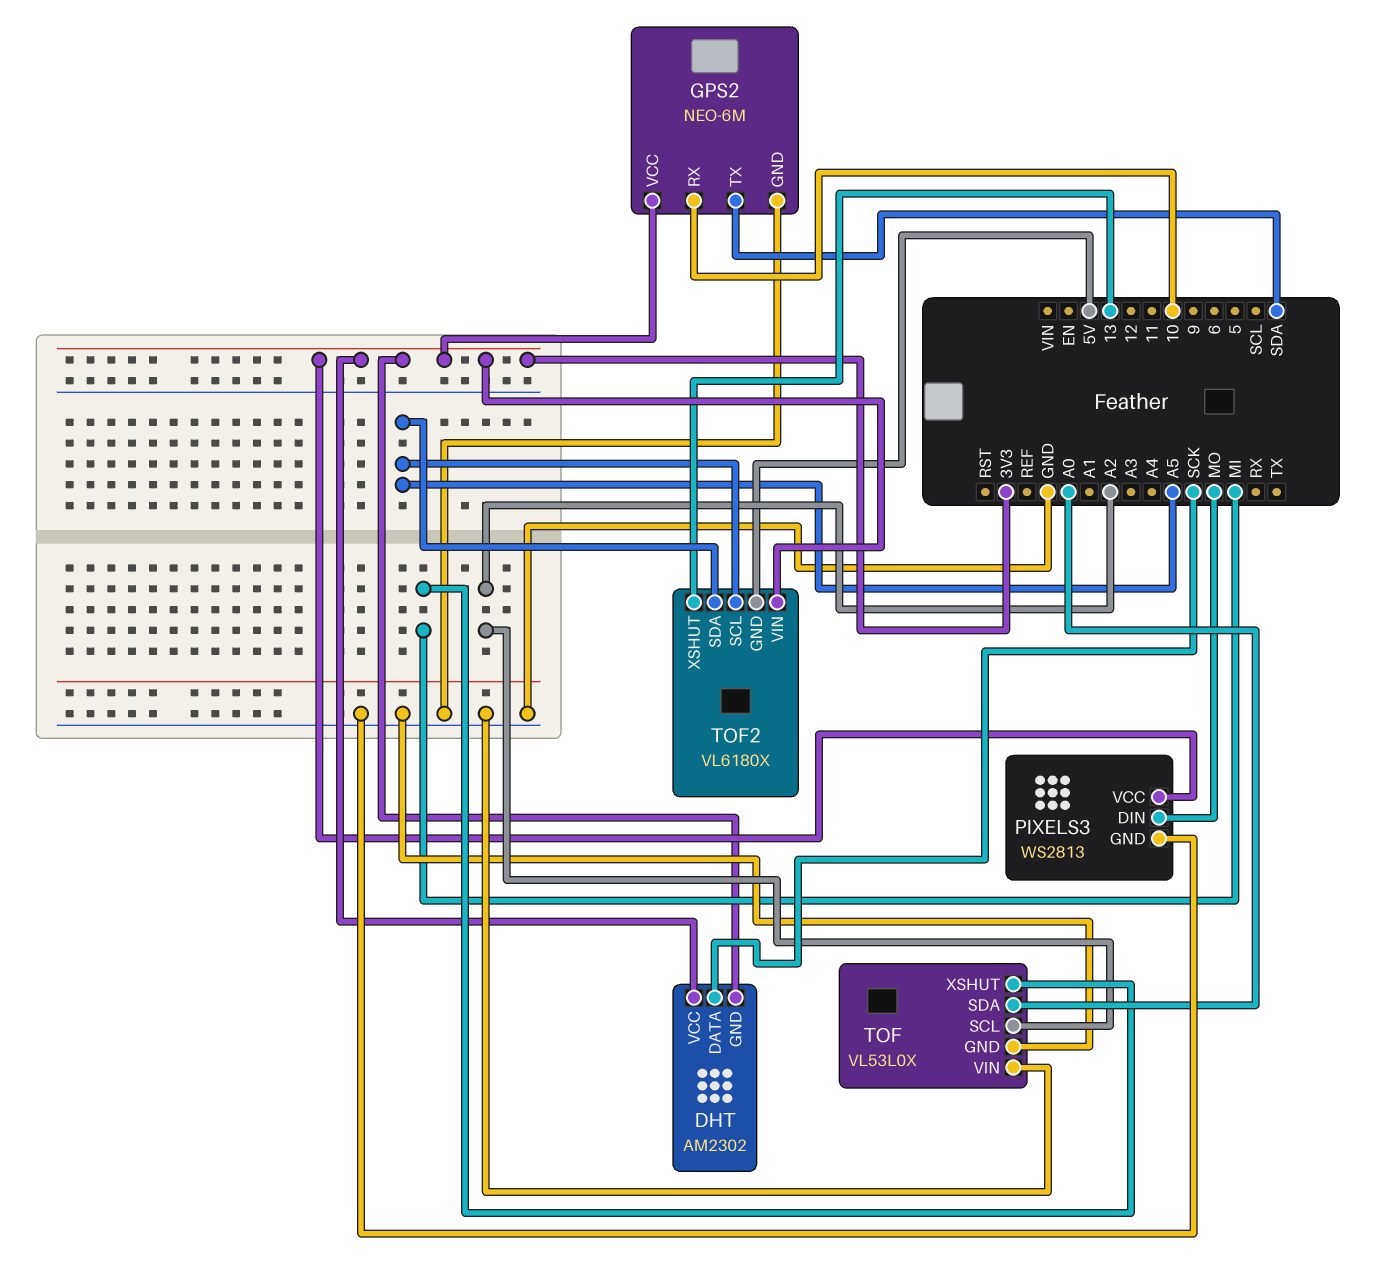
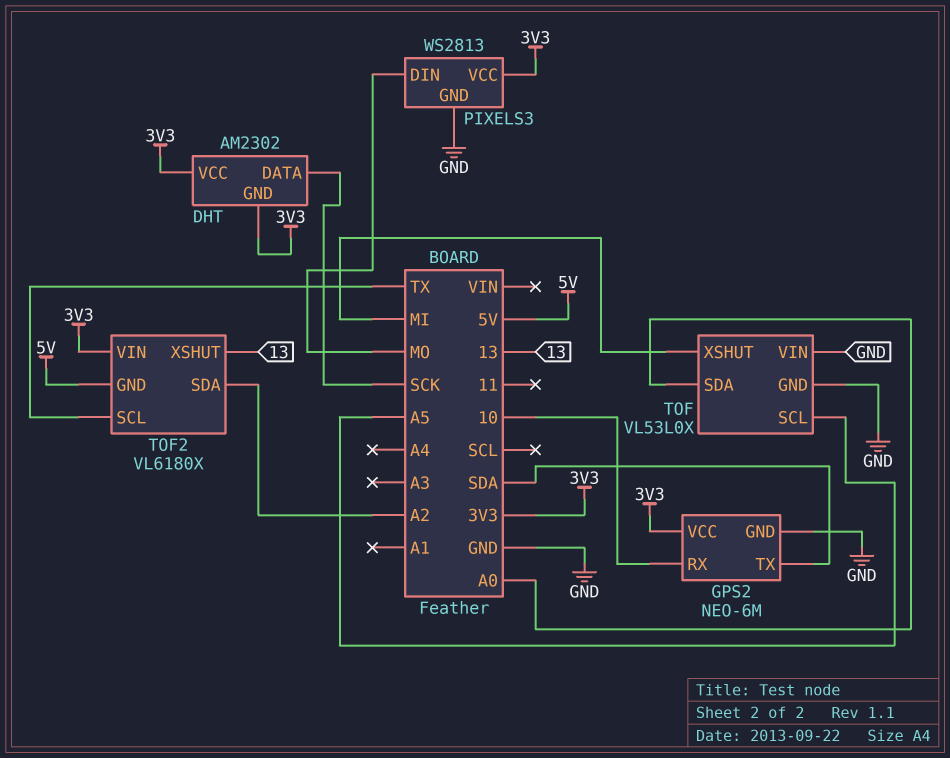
TOF pin SCL: A2 -> A5
TOF2 pin SCL: A5 -> TX
TOF2 pin SDA: A5 -> A2

